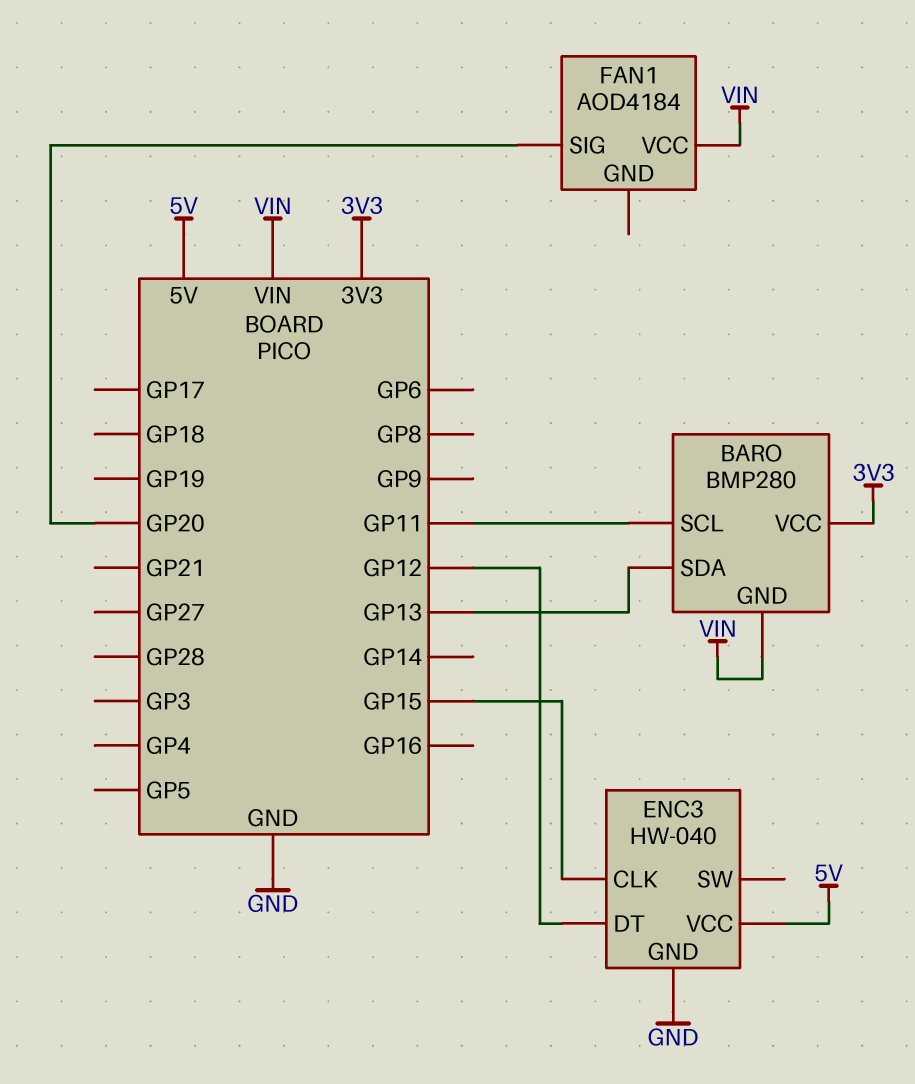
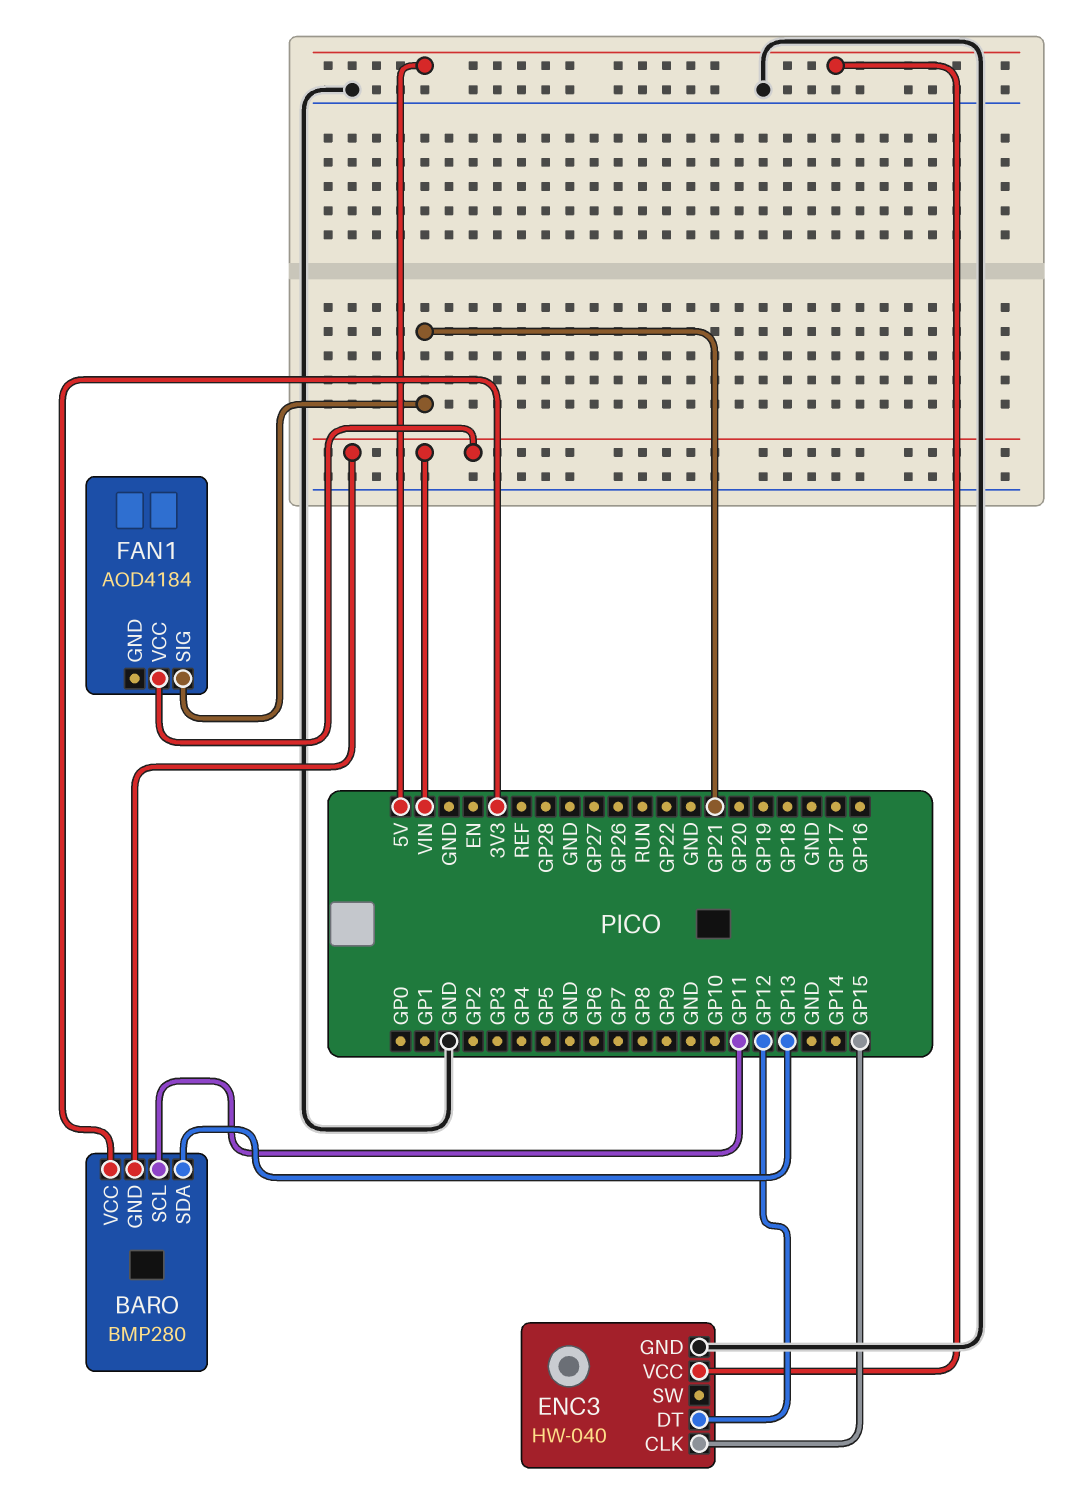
FAN1 pin SIG: GP20 -> GP21

